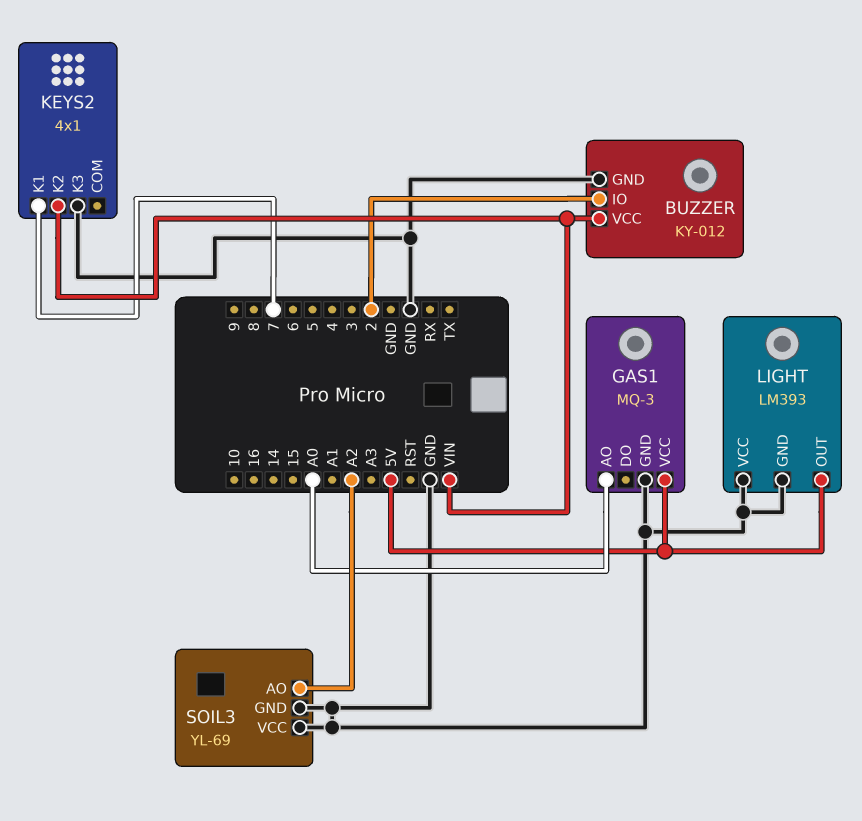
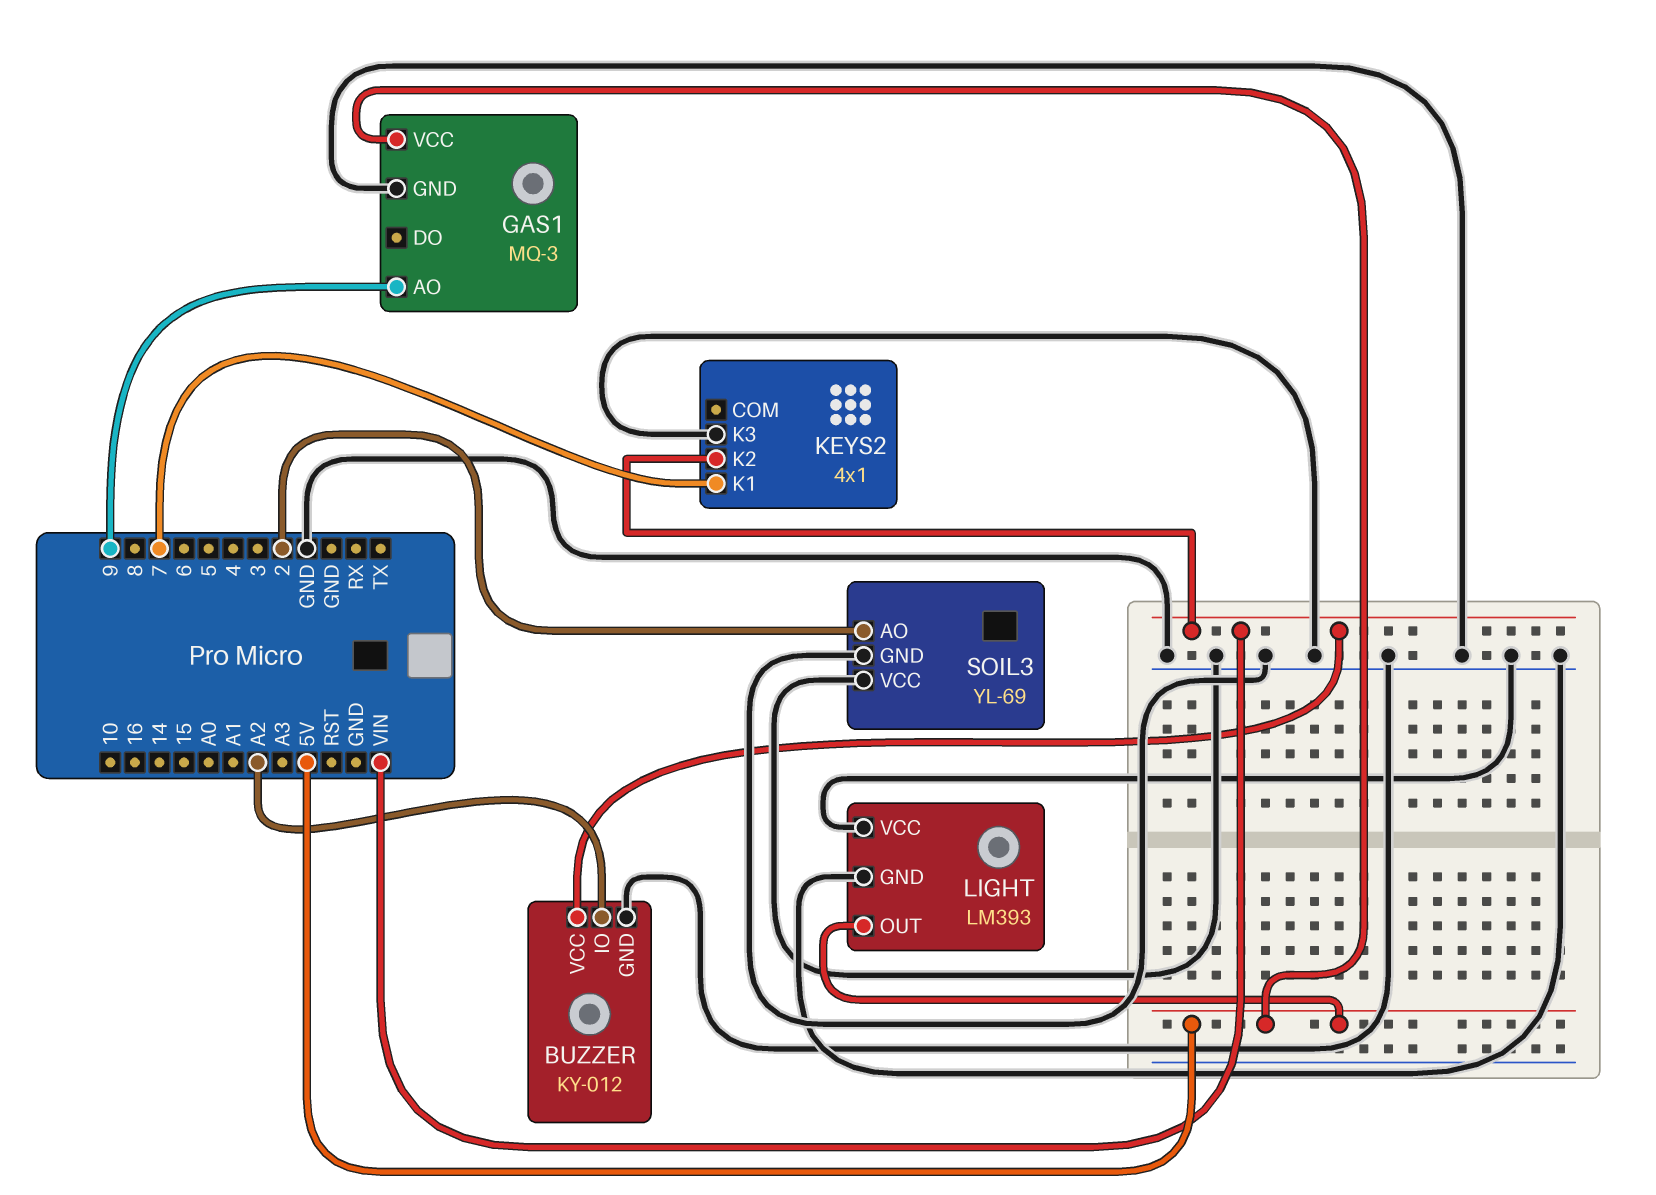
BUZZER pin IO: 2 -> A2
GAS1 pin AO: A0 -> 9
SOIL3 pin AO: A2 -> 2

